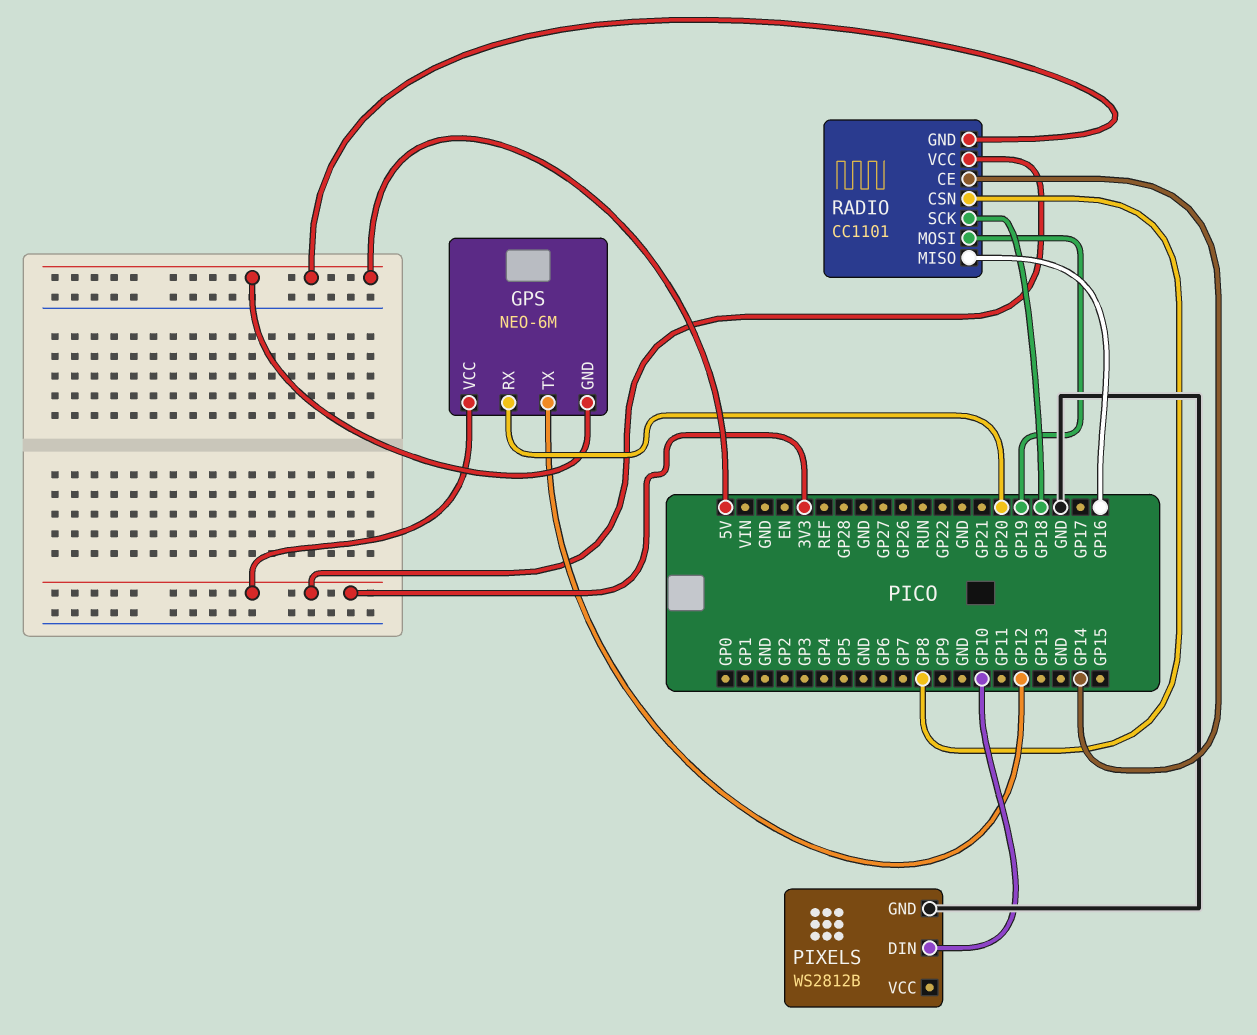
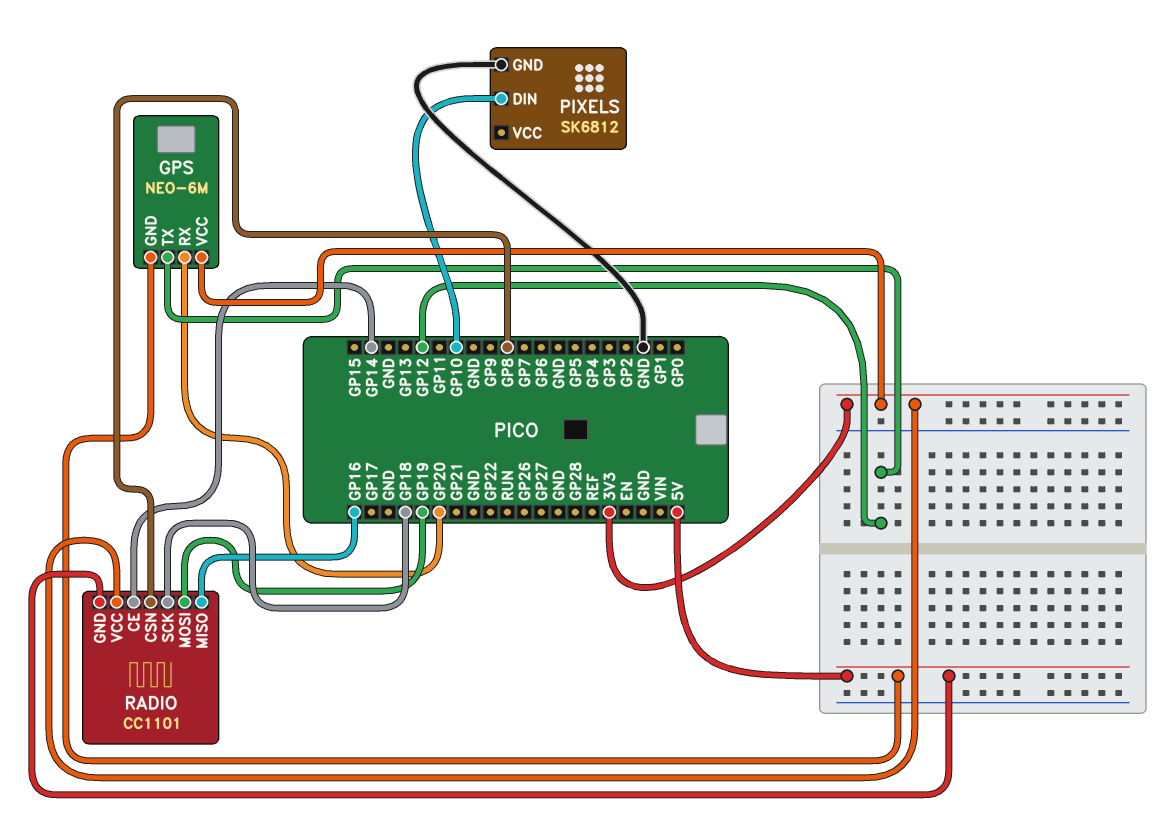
PIXELS: WS2812B -> SK6812

